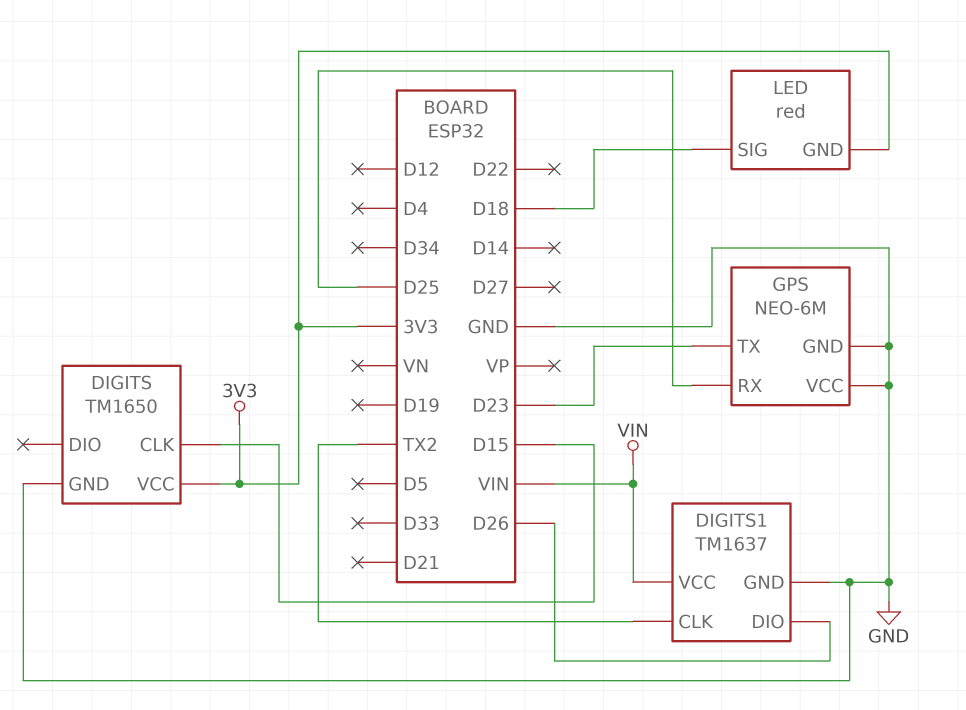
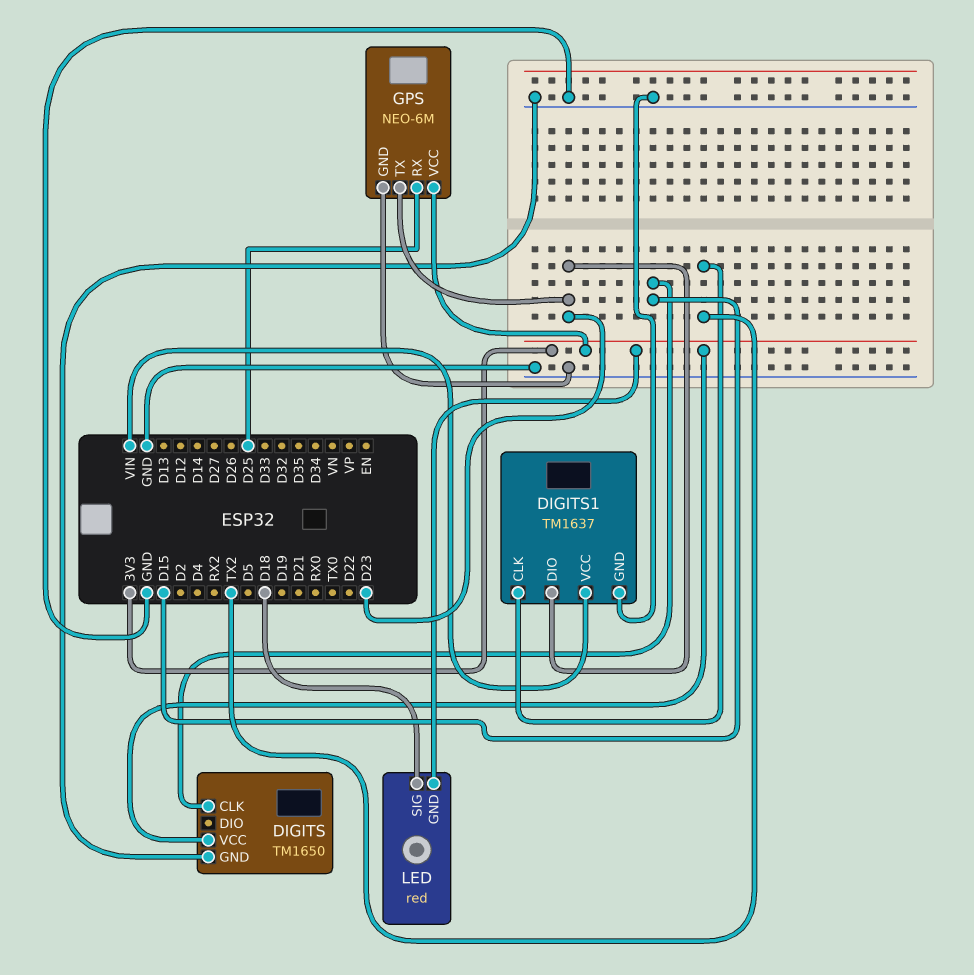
DIGITS1 pin DIO: D26 -> D23
GPS pin VCC: GND -> 3V3

